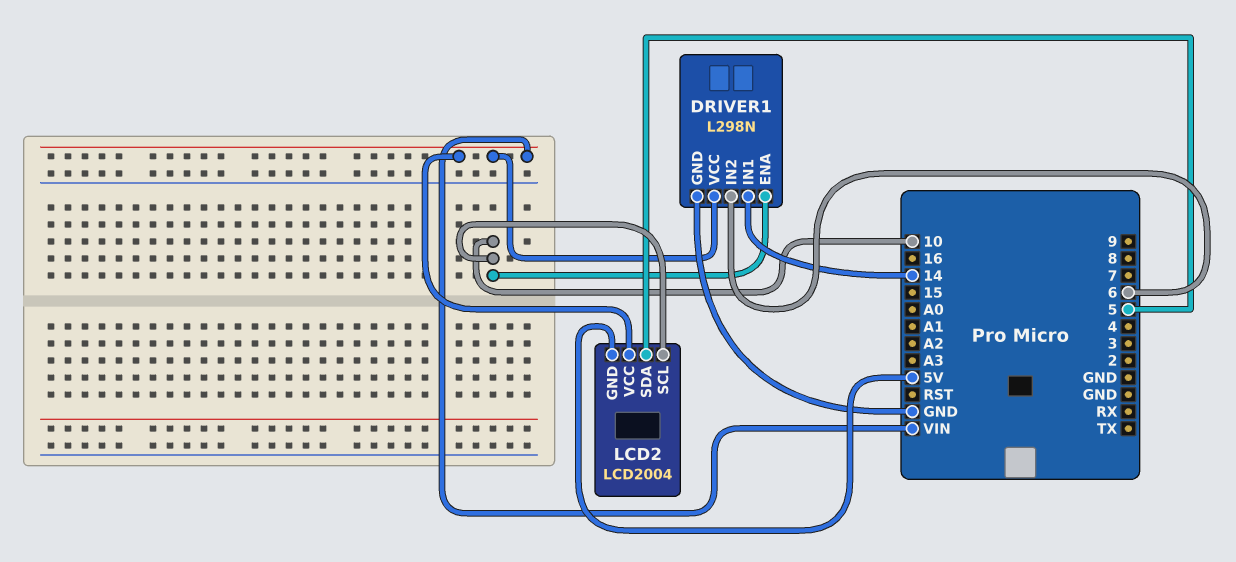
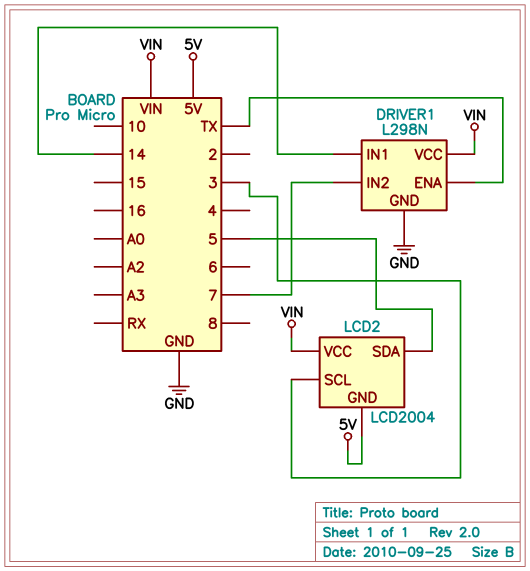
DRIVER1 pin ENA: 10 -> TX
DRIVER1 pin IN2: 6 -> 7
LCD2 pin SCL: 10 -> 3

